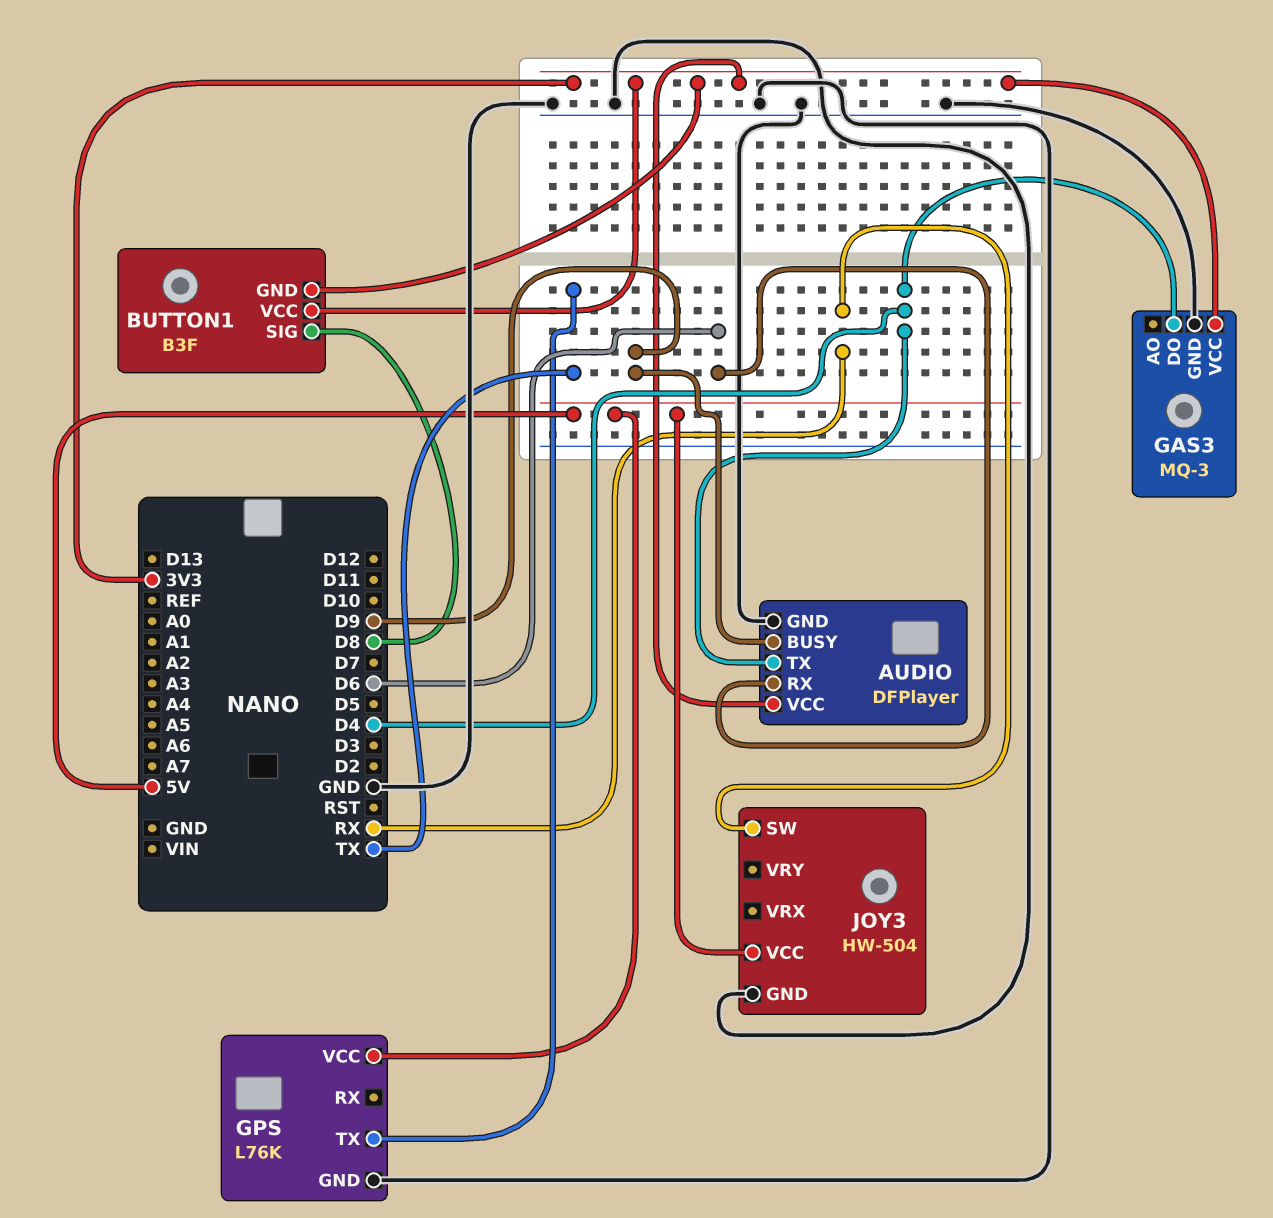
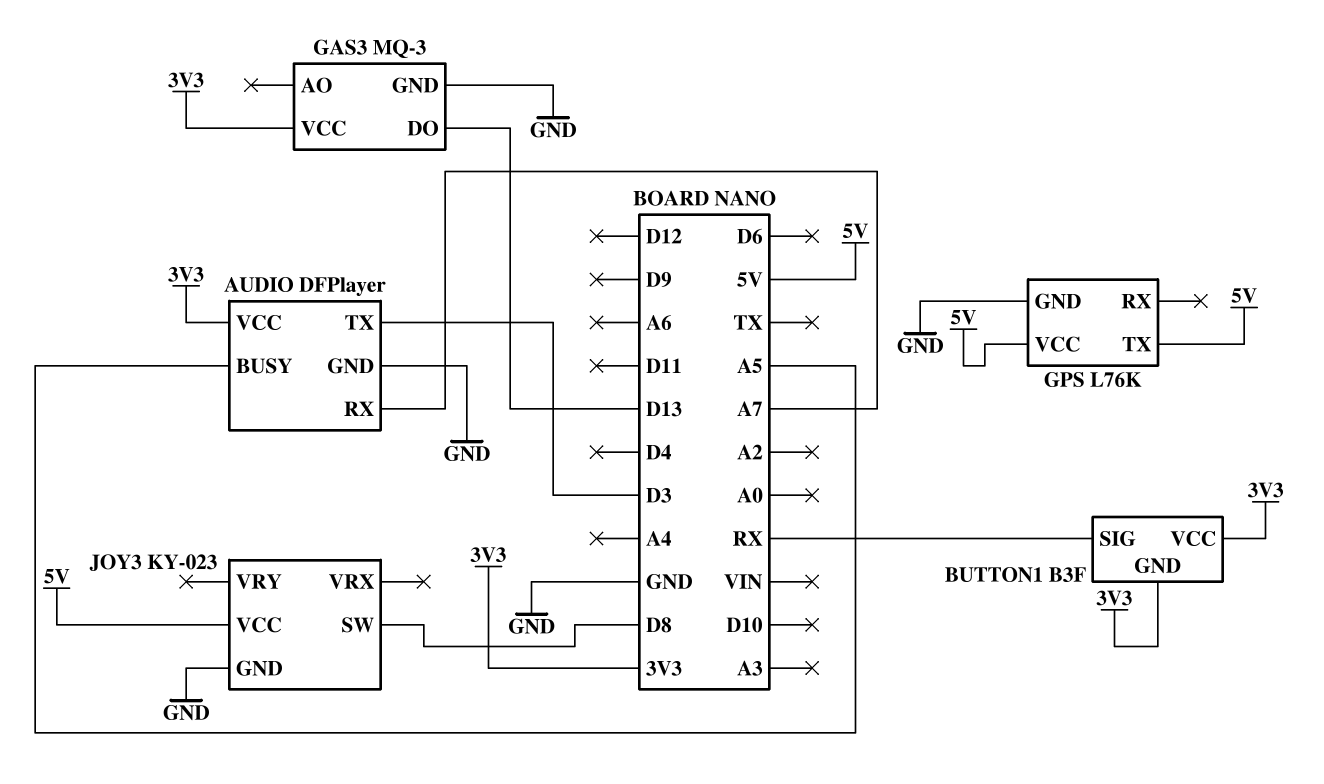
AUDIO pin BUSY: D9 -> A5
AUDIO pin RX: D6 -> A7
AUDIO pin TX: D4 -> D3
BUTTON1 pin SIG: D8 -> RX
GAS3 pin DO: D4 -> D13
GPS pin TX: TX -> 5V
JOY3: HW-504 -> KY-023
JOY3 pin SW: RX -> D8

